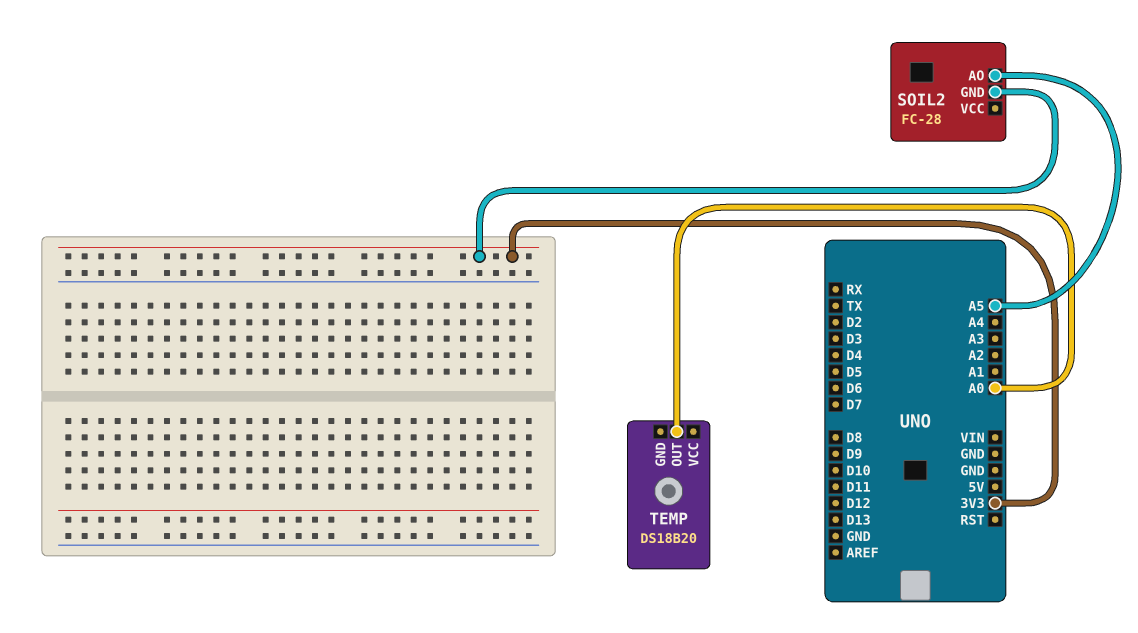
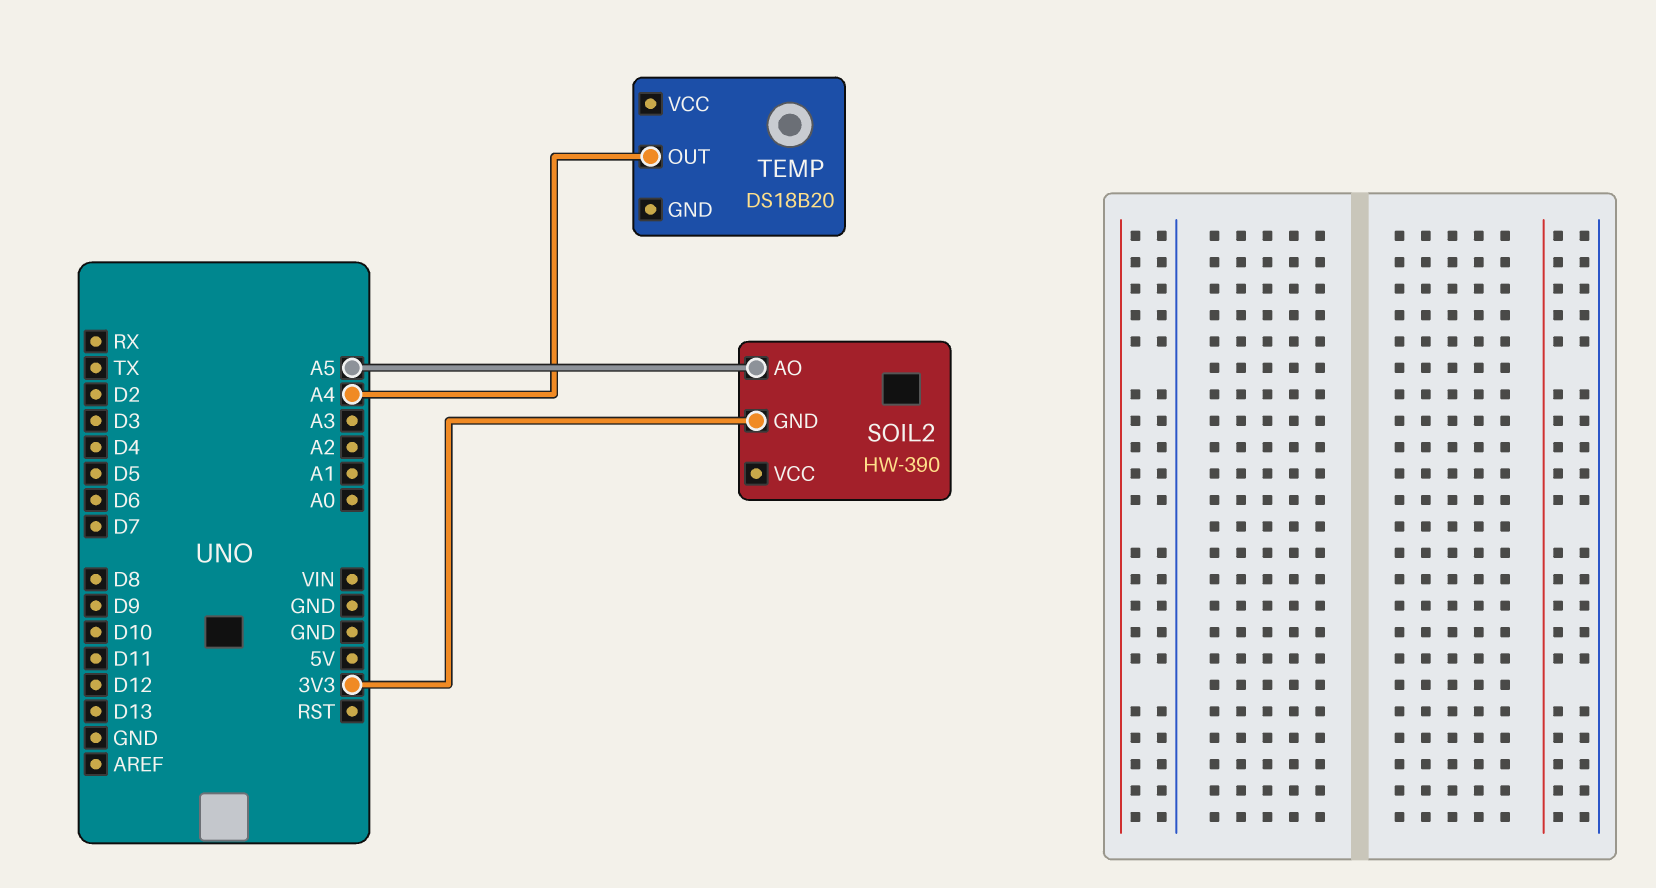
SOIL2: FC-28 -> HW-390
TEMP pin OUT: A0 -> A4

